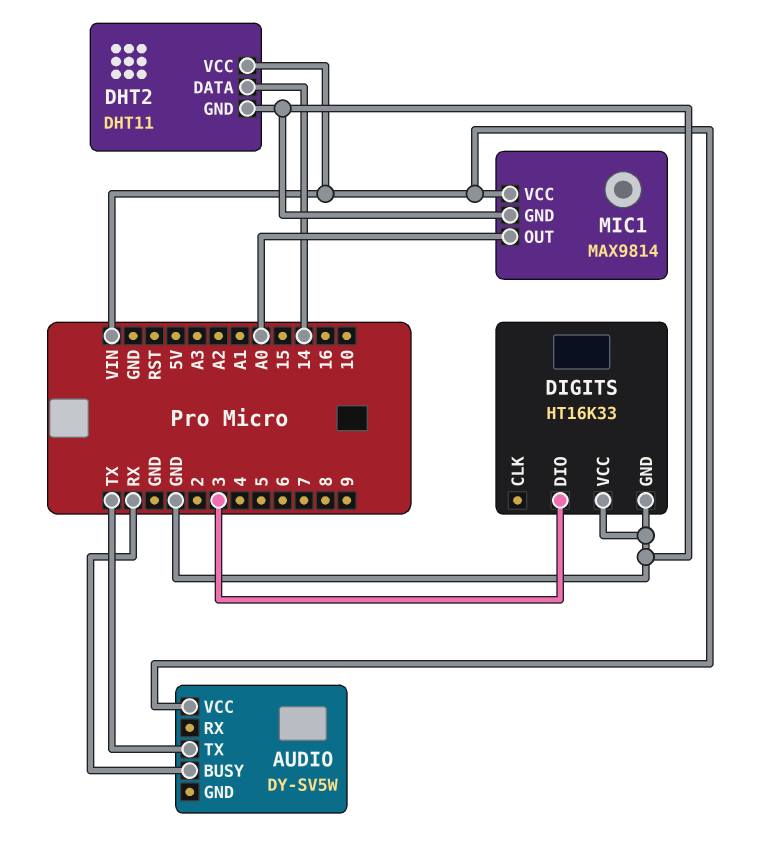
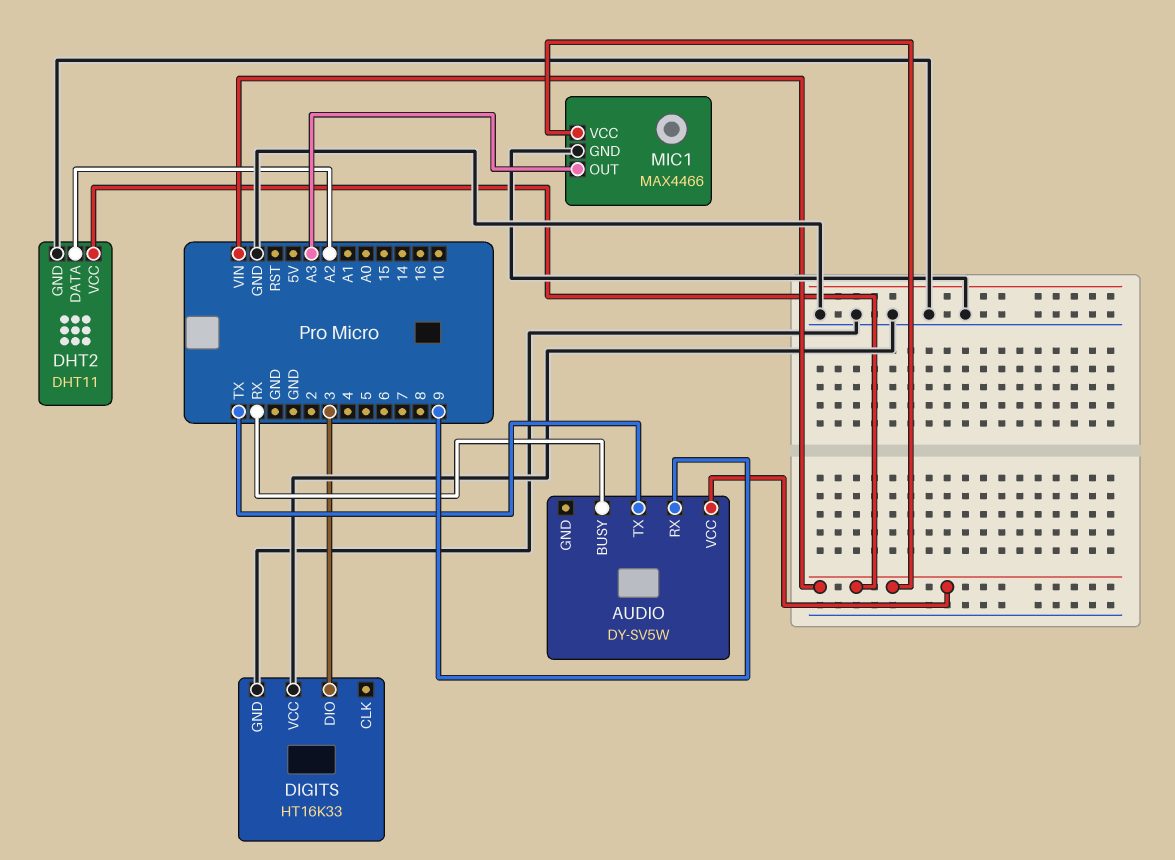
AUDIO pin RX: none -> 9
DHT2 pin DATA: 14 -> A2
MIC1: MAX9814 -> MAX4466
MIC1 pin OUT: A0 -> A3

